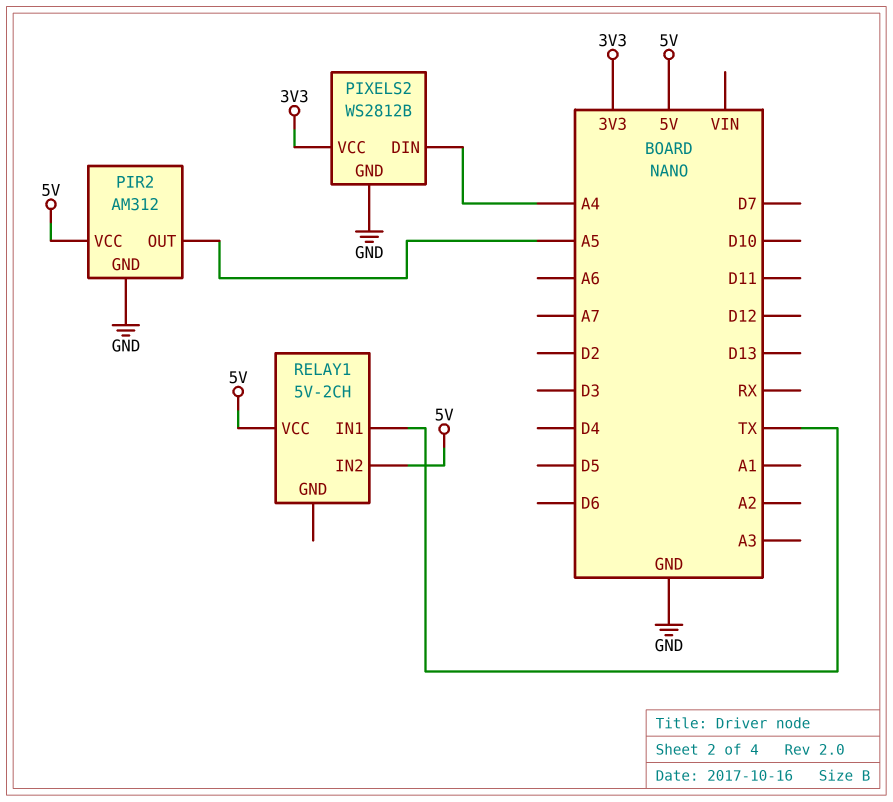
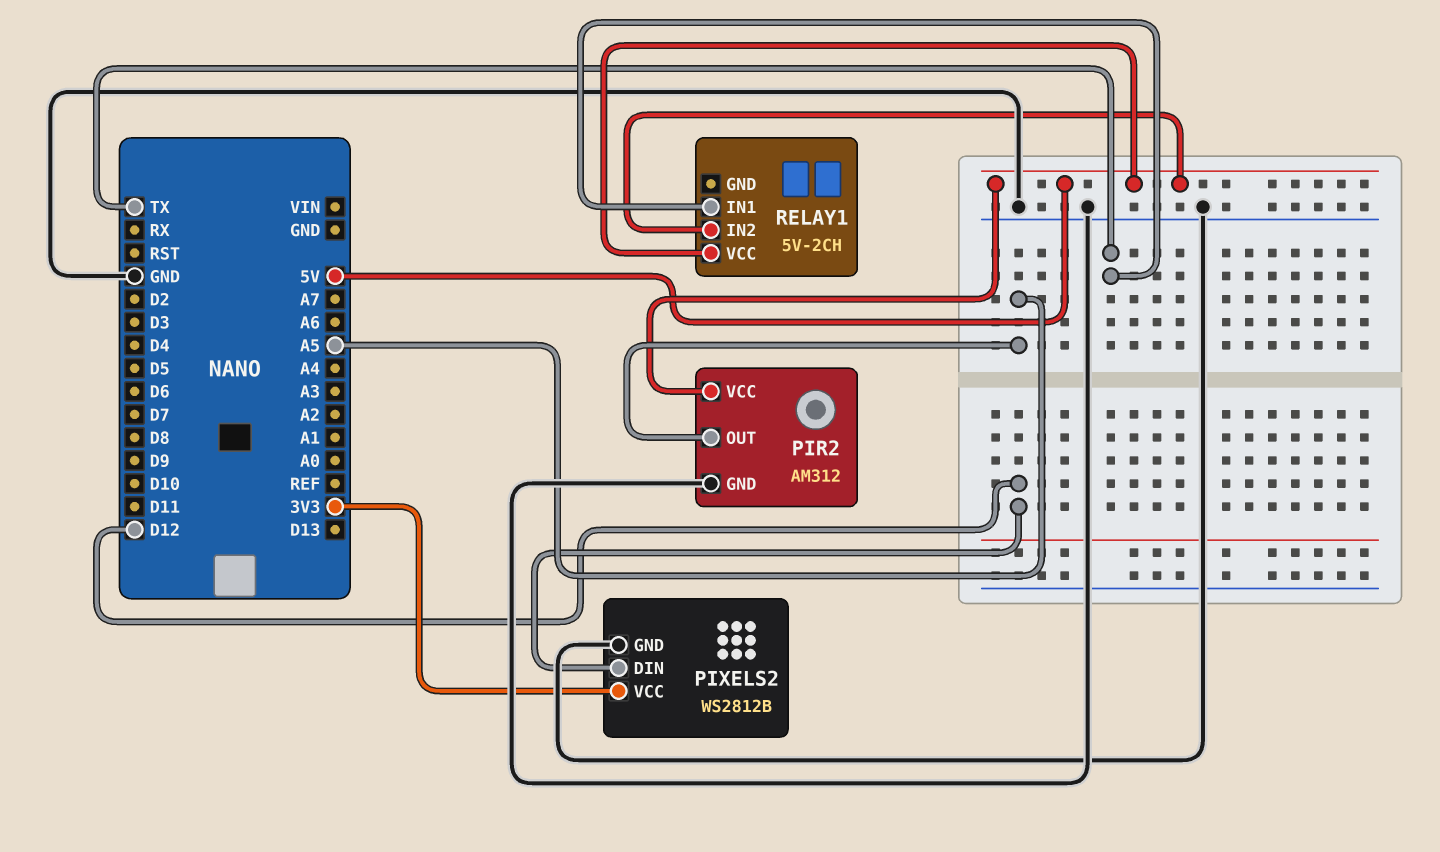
PIXELS2 pin DIN: A4 -> D12

